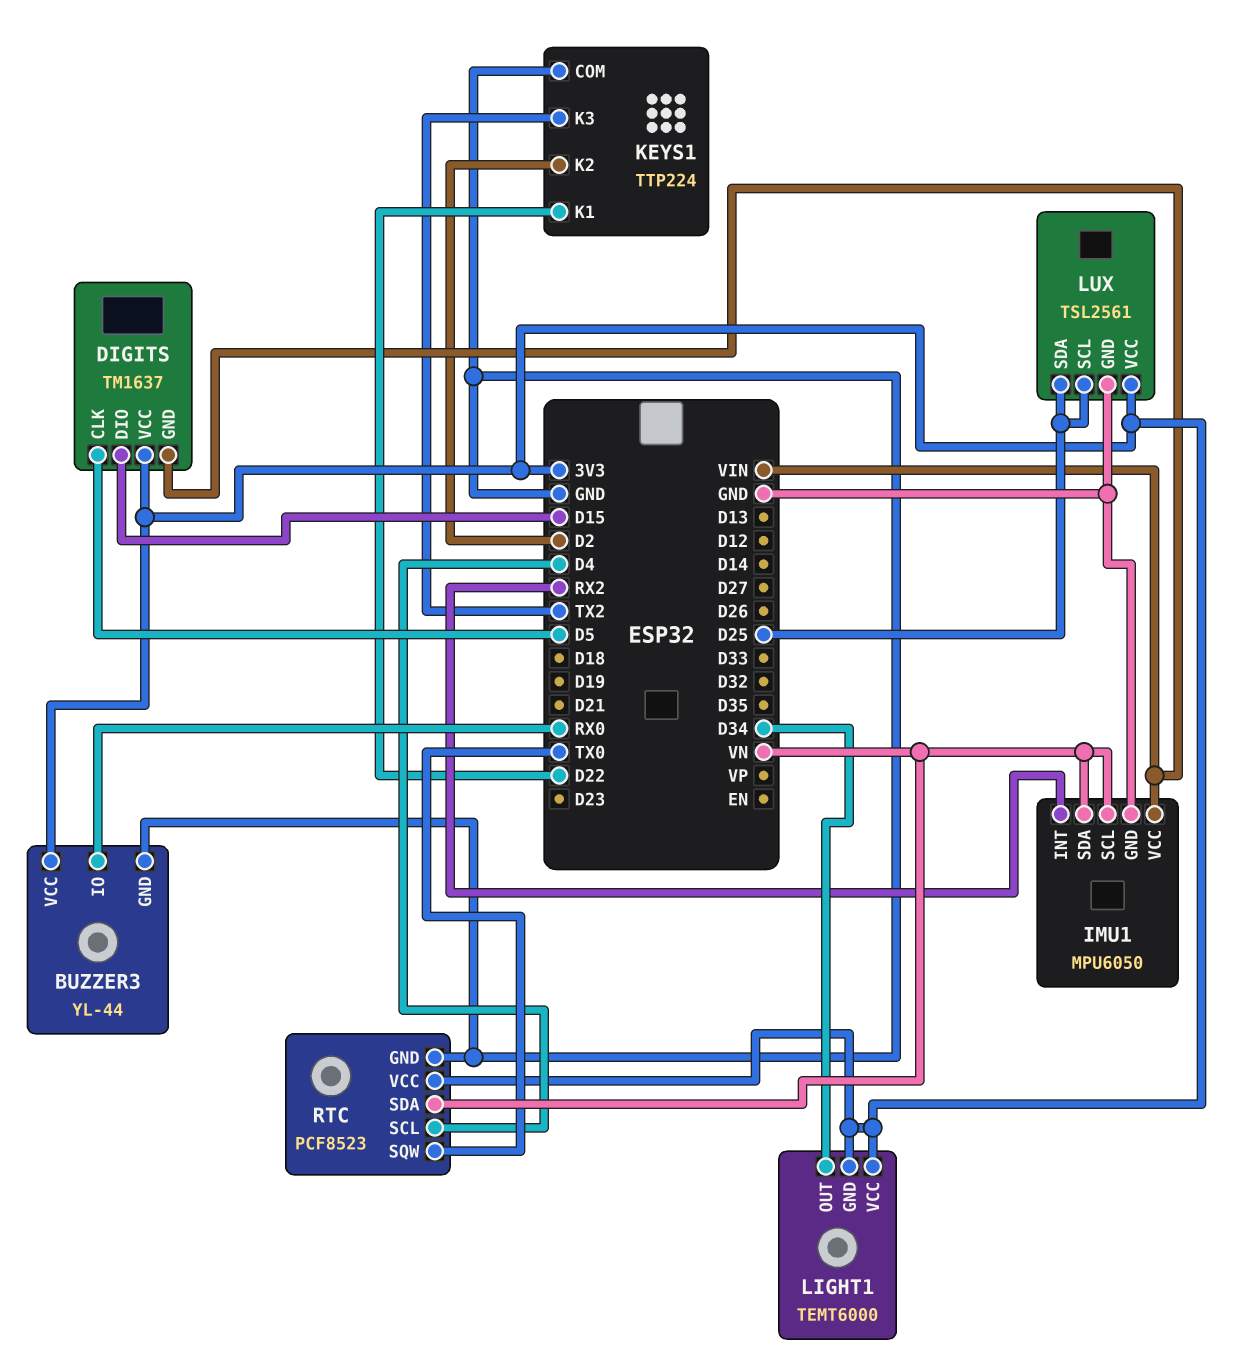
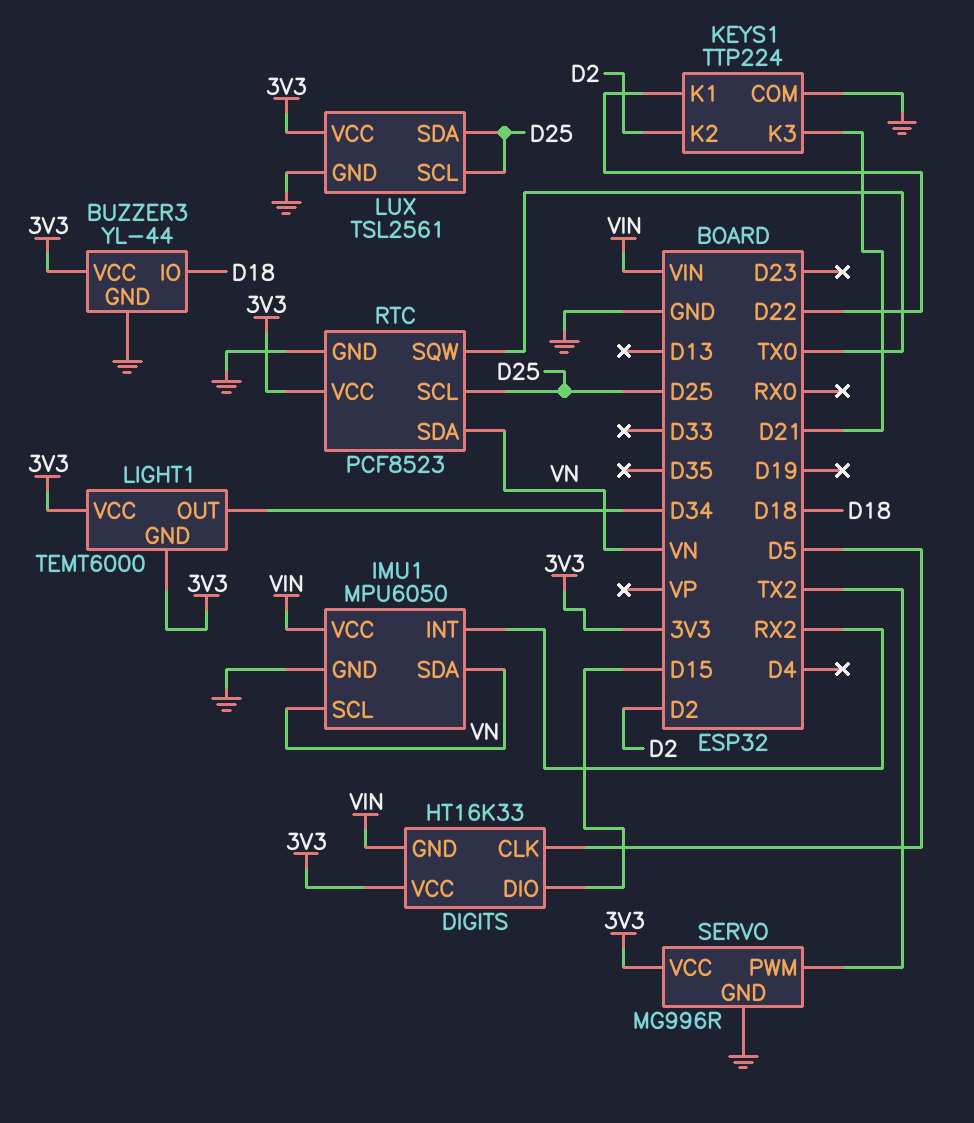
BUZZER3 pin IO: RX0 -> D18
DIGITS: TM1637 -> HT16K33
KEYS1 pin K3: TX2 -> D21
RTC pin SCL: D4 -> D25
SERVO: none -> MG996R
SERVO pin GND: none -> GND
SERVO pin PWM: none -> TX2
SERVO pin VCC: none -> 3V3

